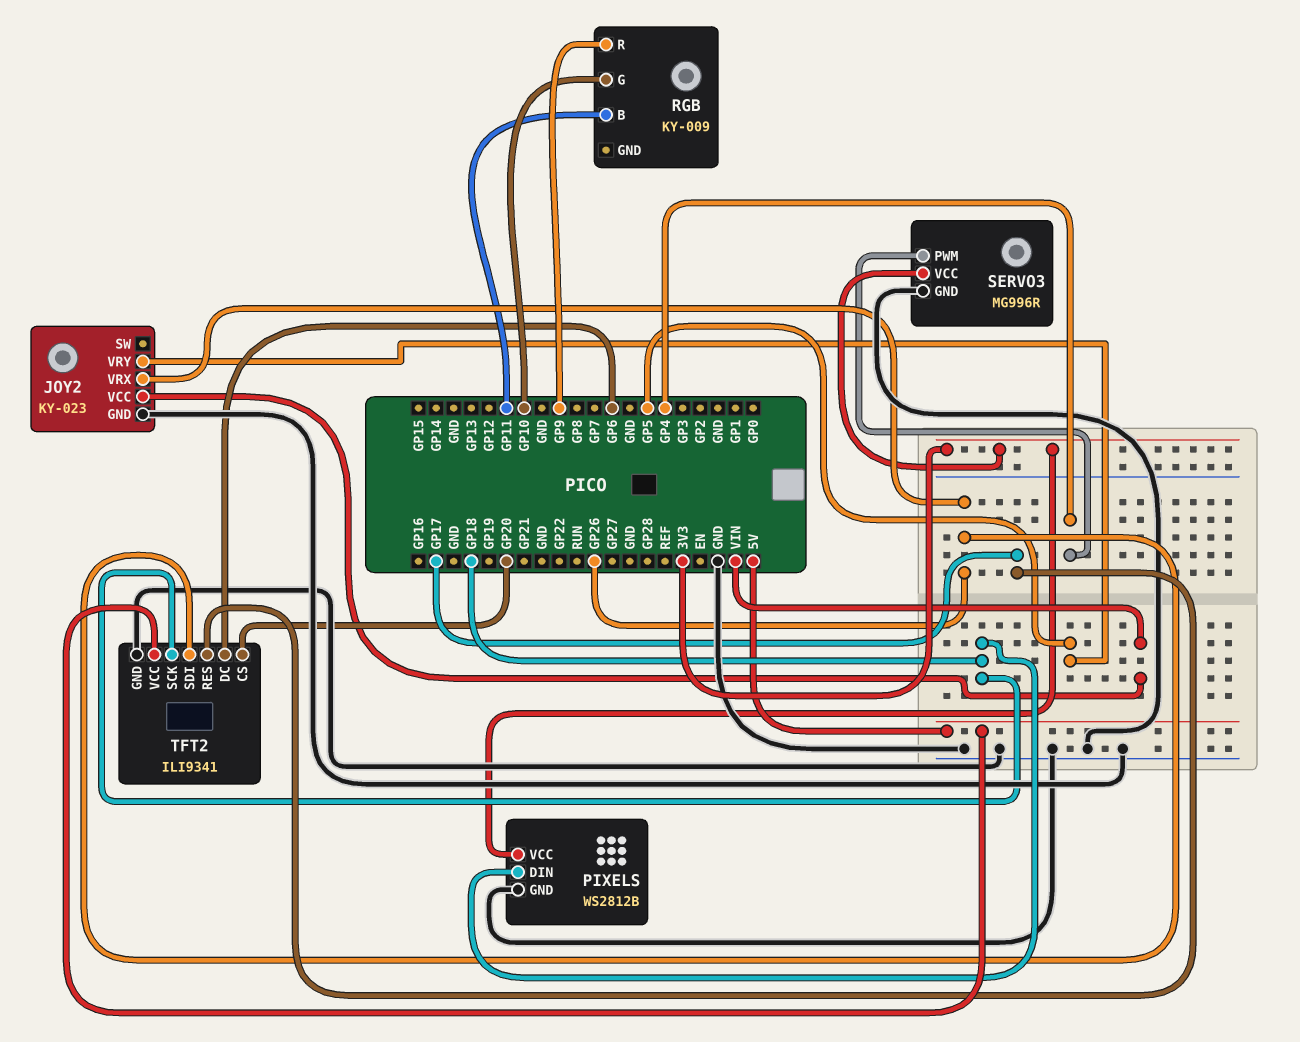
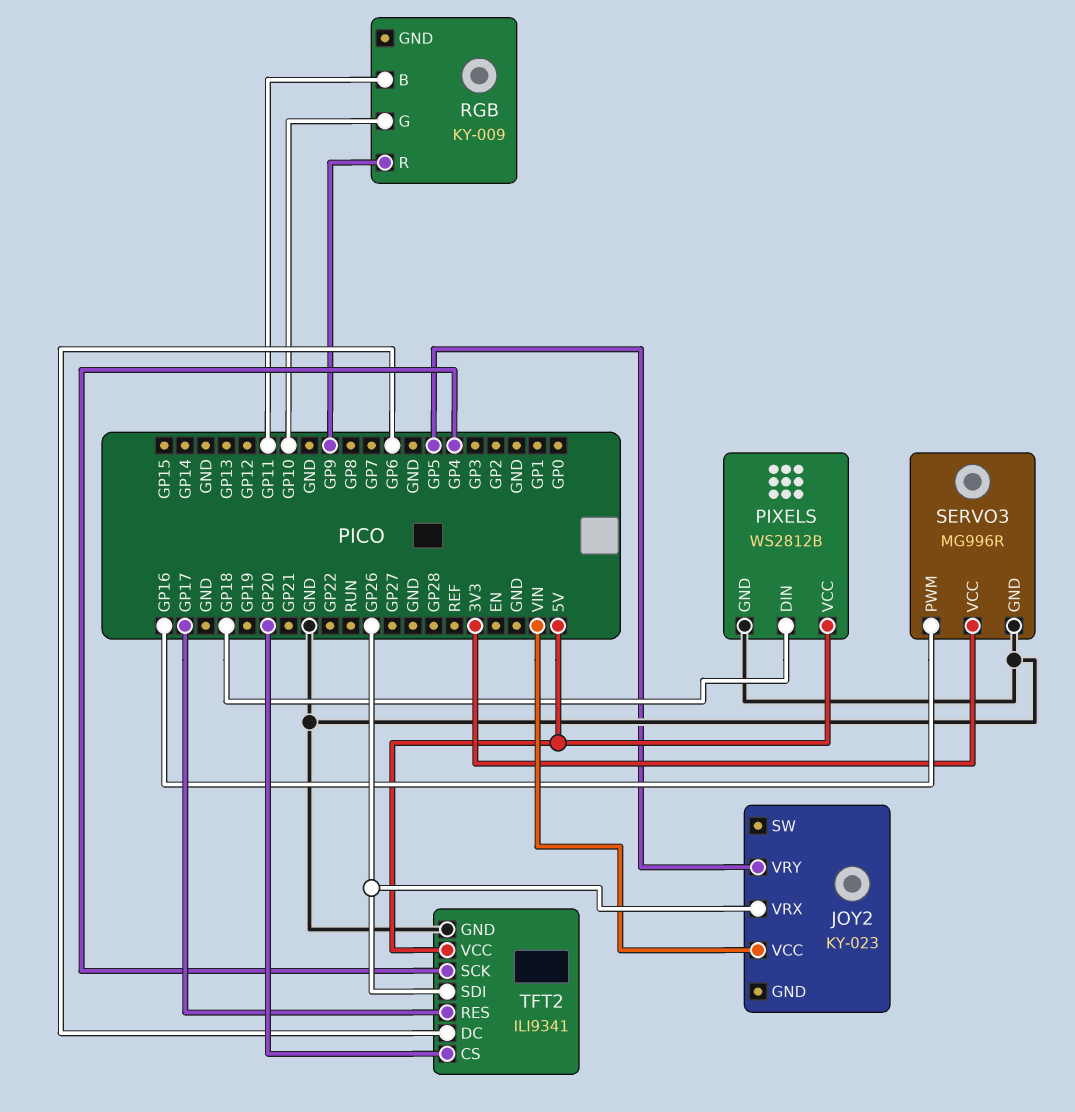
JOY2 pin GND: GND -> none
PIXELS pin VCC: 3V3 -> 5V
SERVO3 pin PWM: GP4 -> GP16
TFT2 pin SCK: GP18 -> GP4

